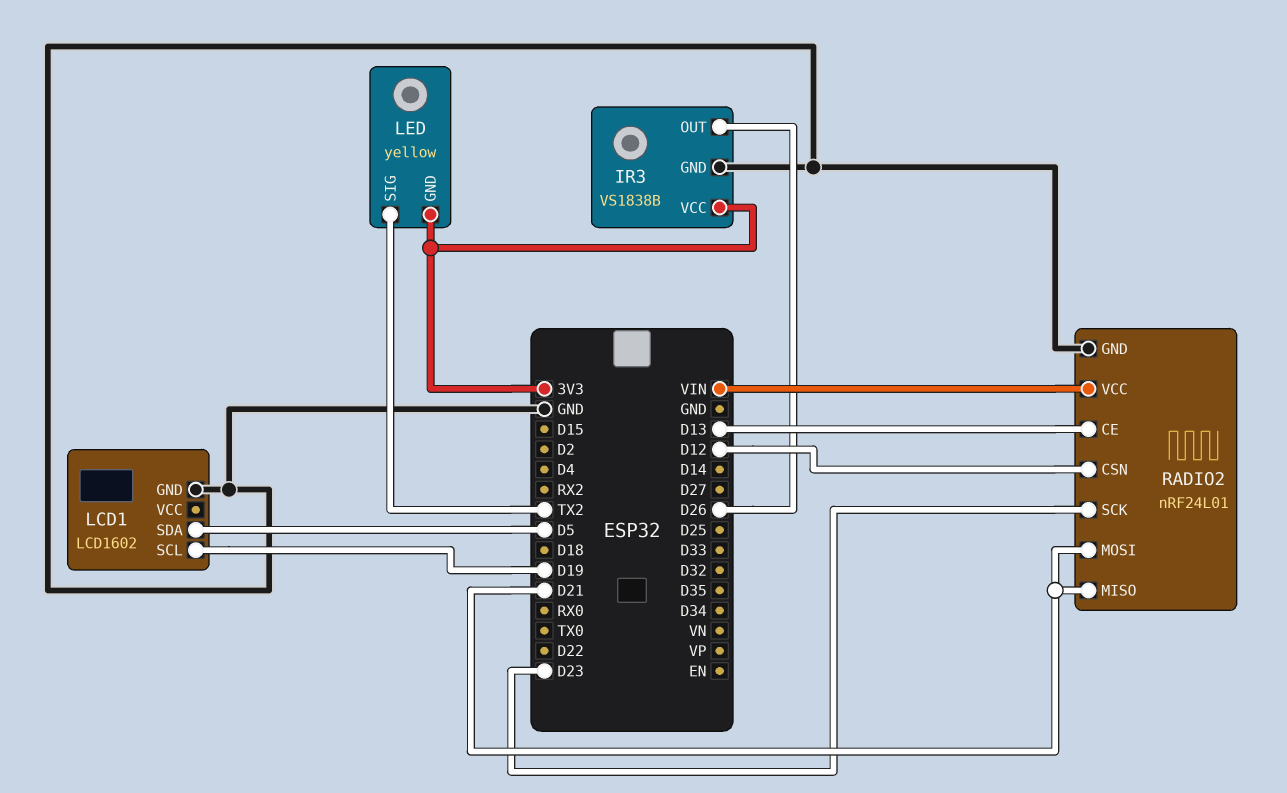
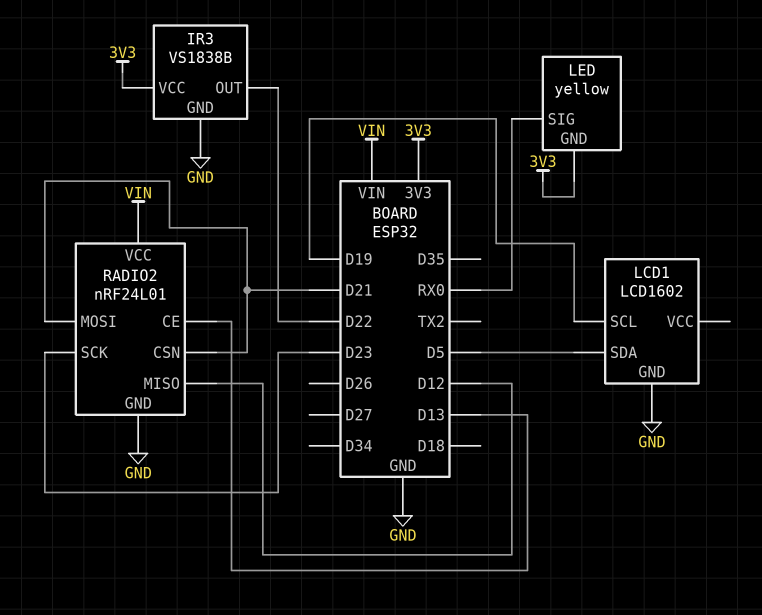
IR3 pin OUT: D26 -> D22
LED pin SIG: TX2 -> RX0
RADIO2 pin CSN: D12 -> D21
RADIO2 pin MISO: D21 -> D12

